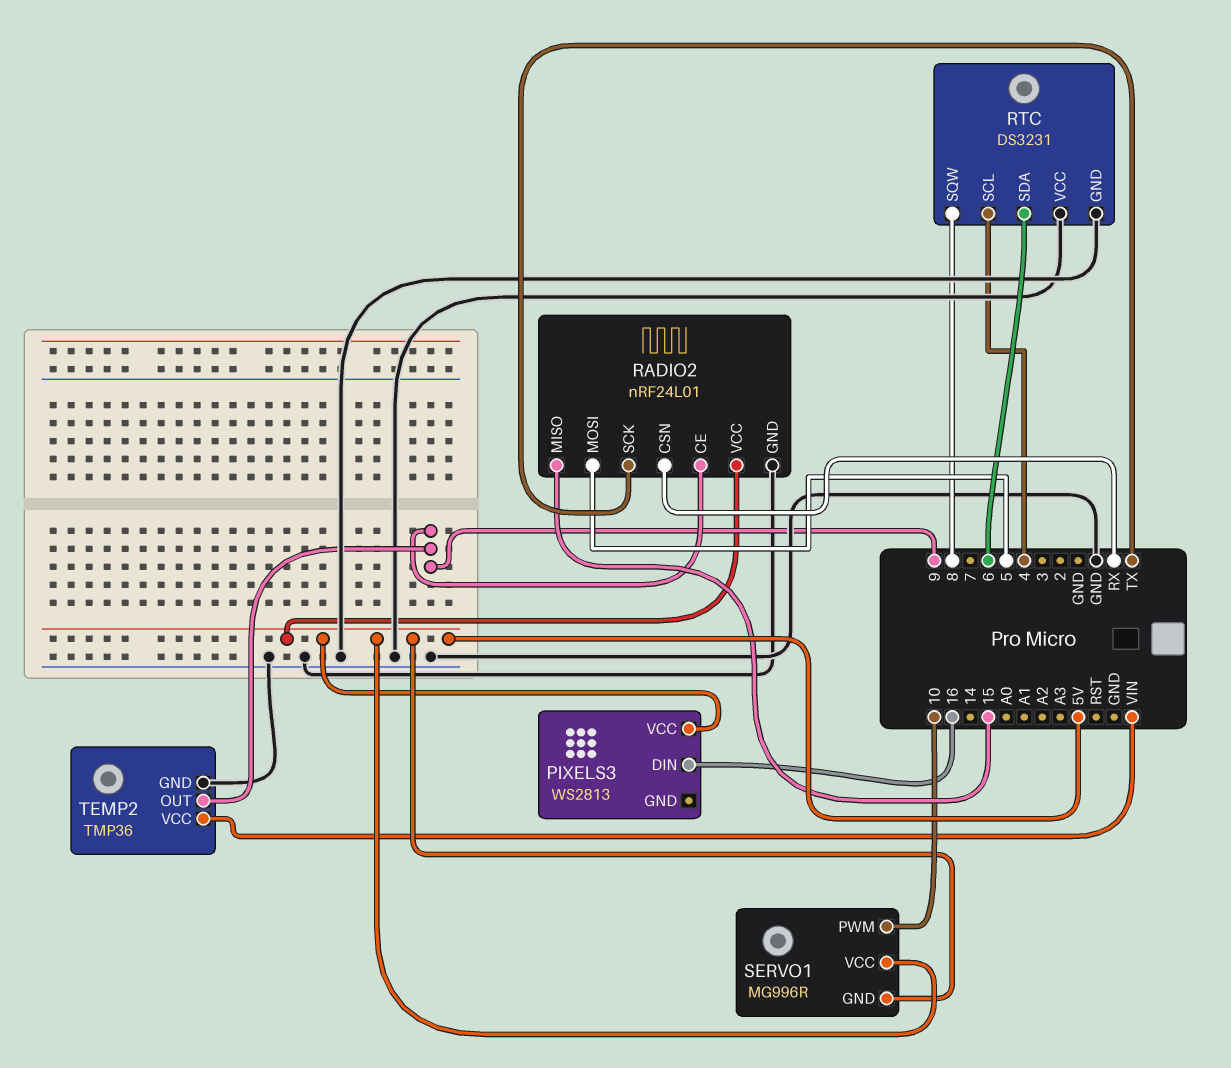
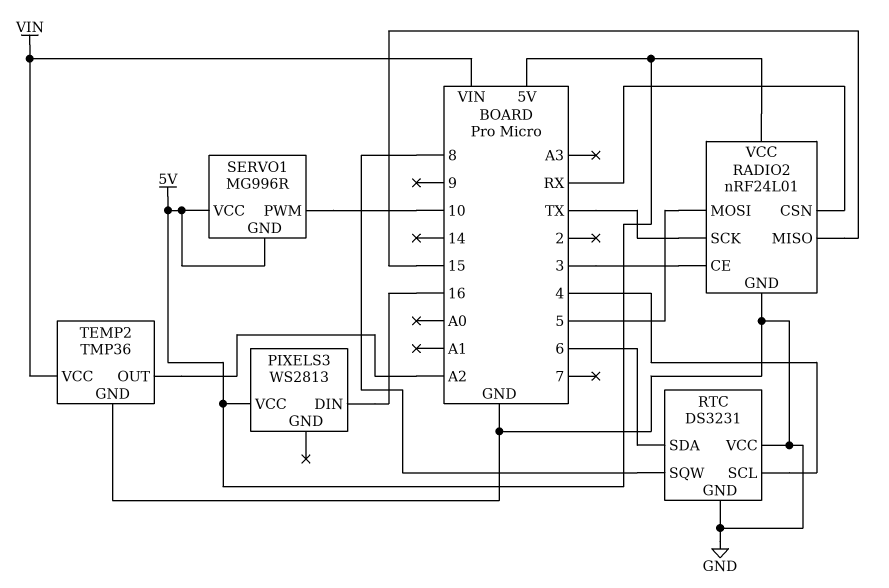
RADIO2 pin CE: 9 -> 3
TEMP2 pin OUT: 9 -> A2

